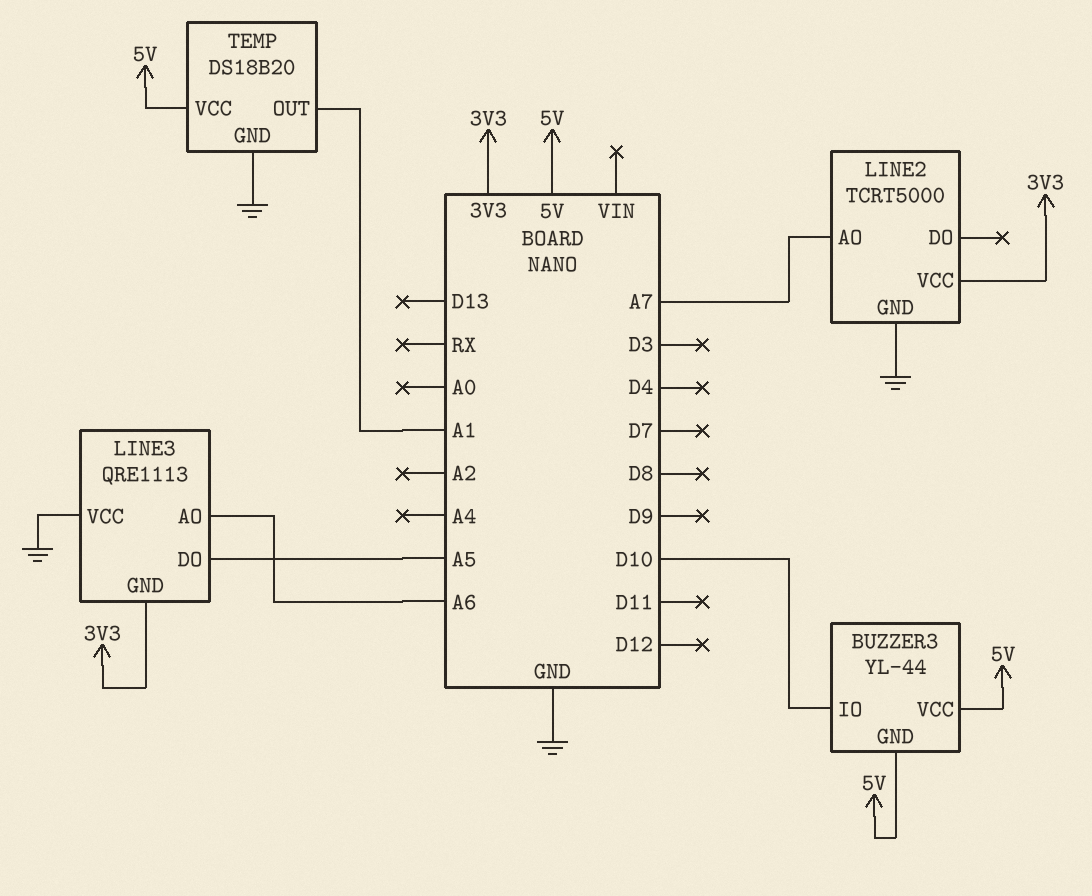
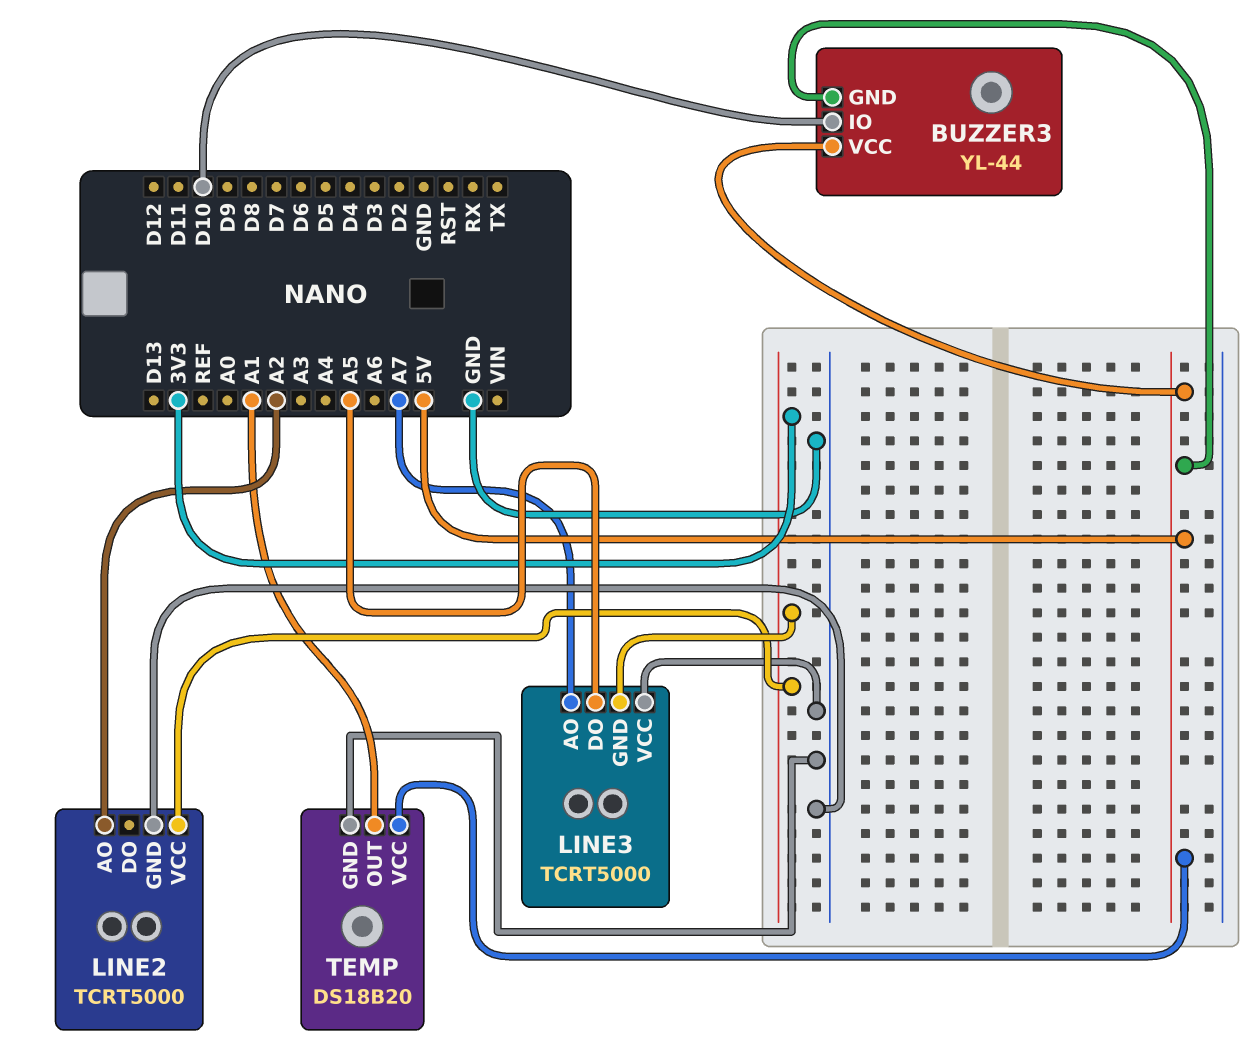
LINE2 pin AO: A7 -> A2
LINE3: QRE1113 -> TCRT5000
LINE3 pin AO: A6 -> A7

